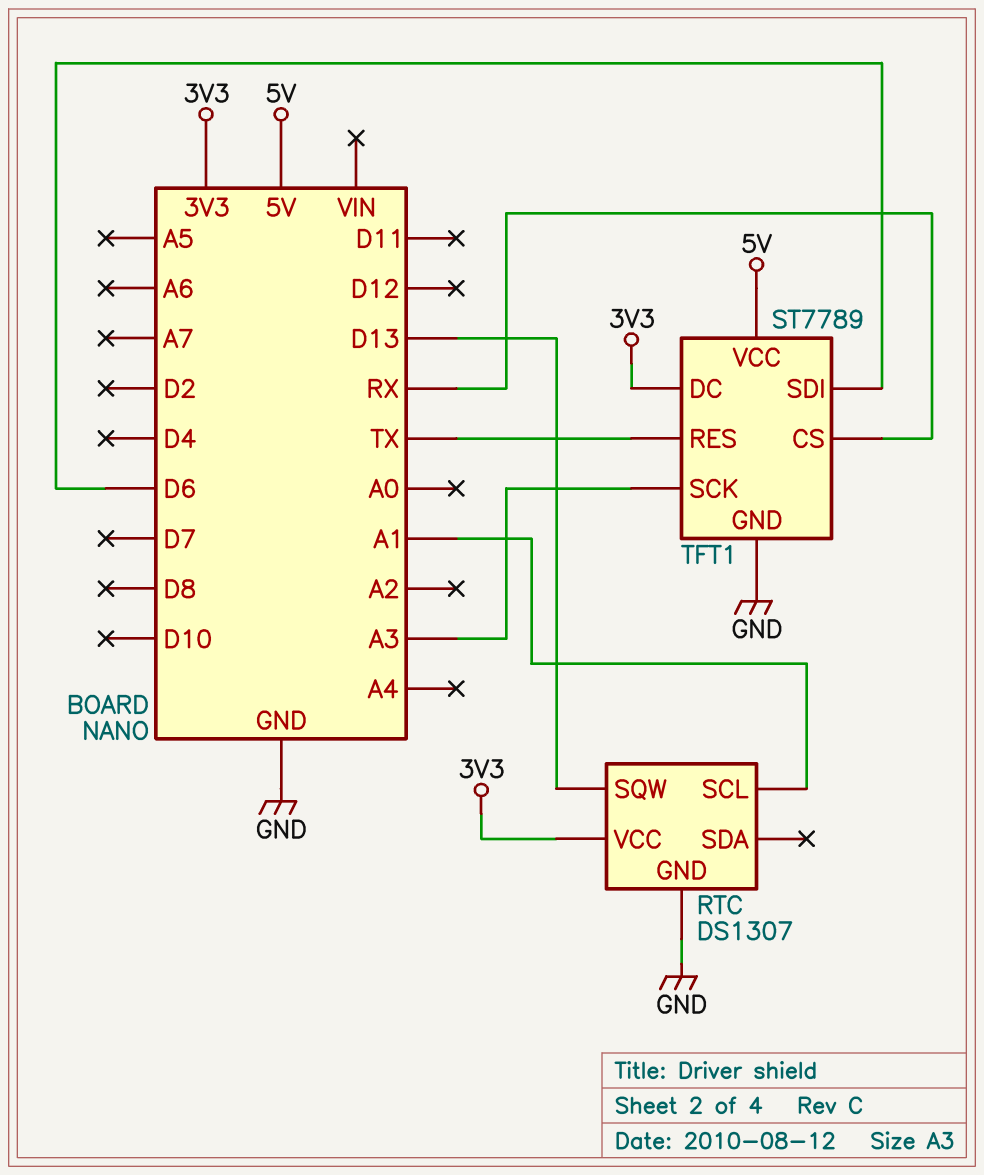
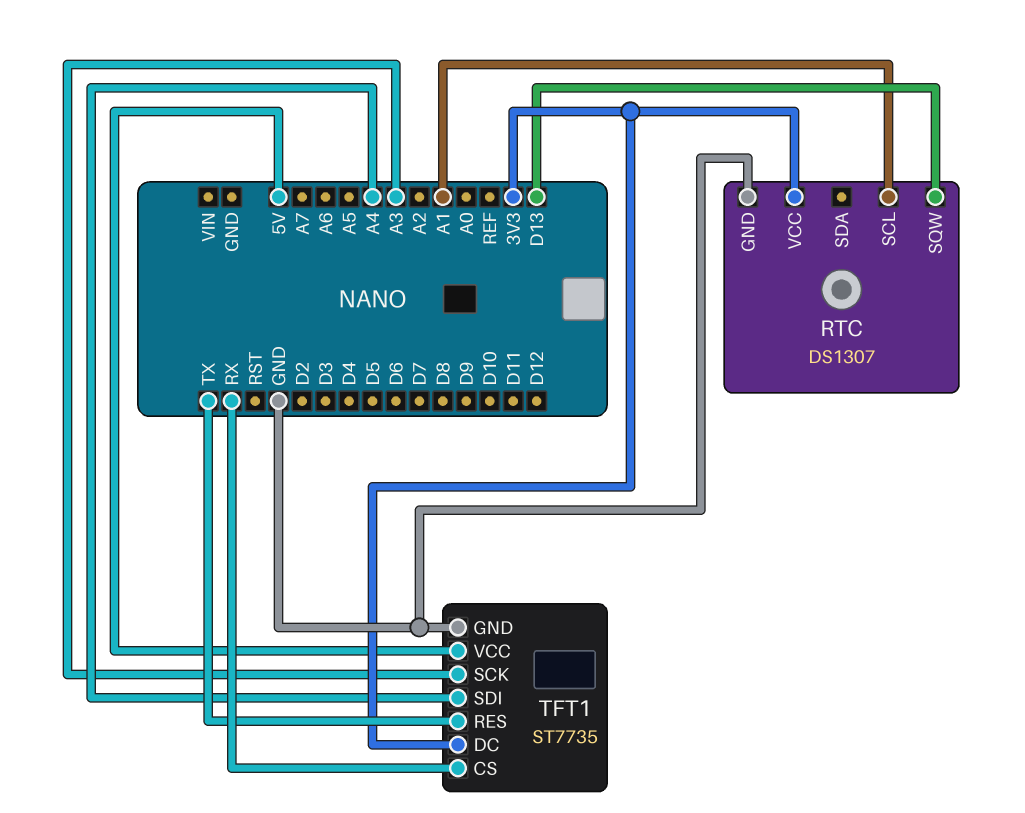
TFT1: ST7789 -> ST7735
TFT1 pin SDI: D6 -> A4

